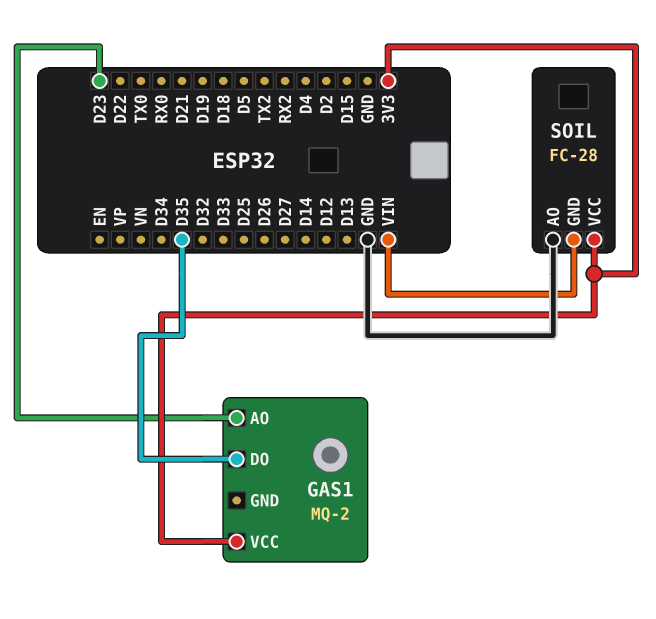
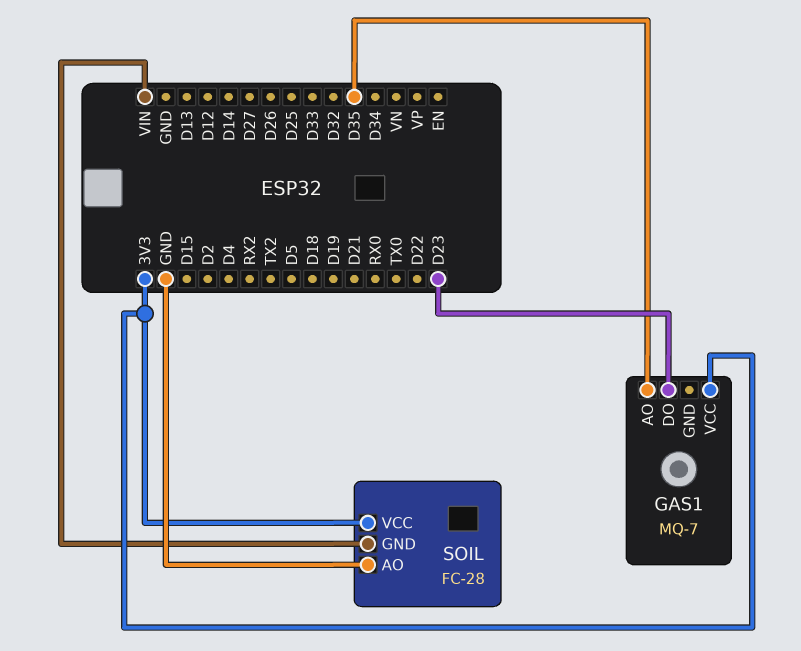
GAS1: MQ-2 -> MQ-7
GAS1 pin AO: D23 -> D35
GAS1 pin DO: D35 -> D23

